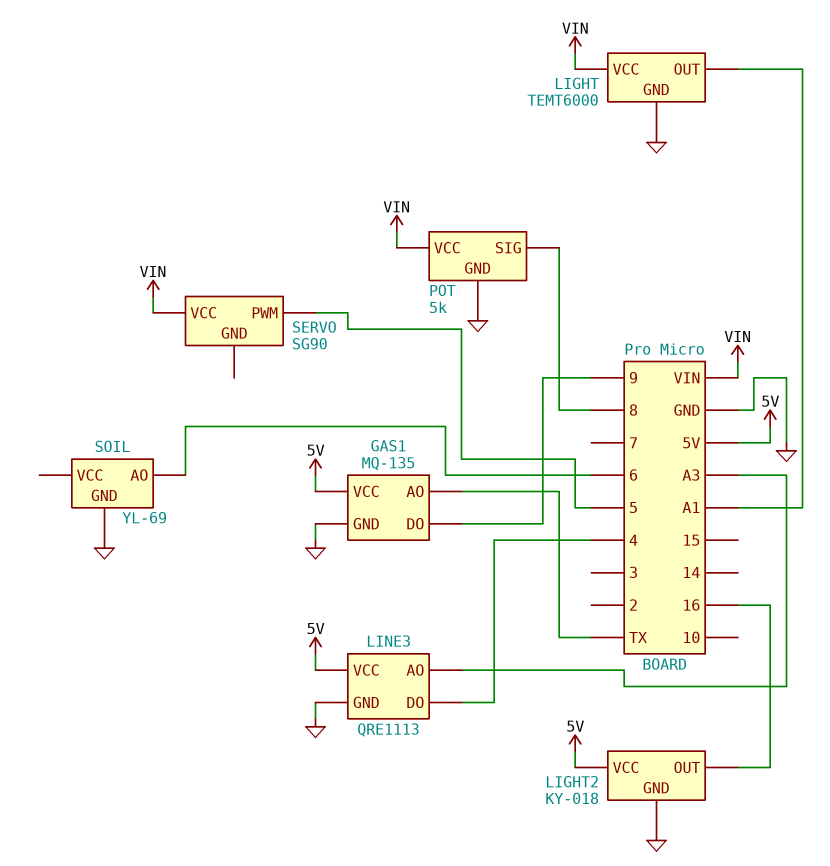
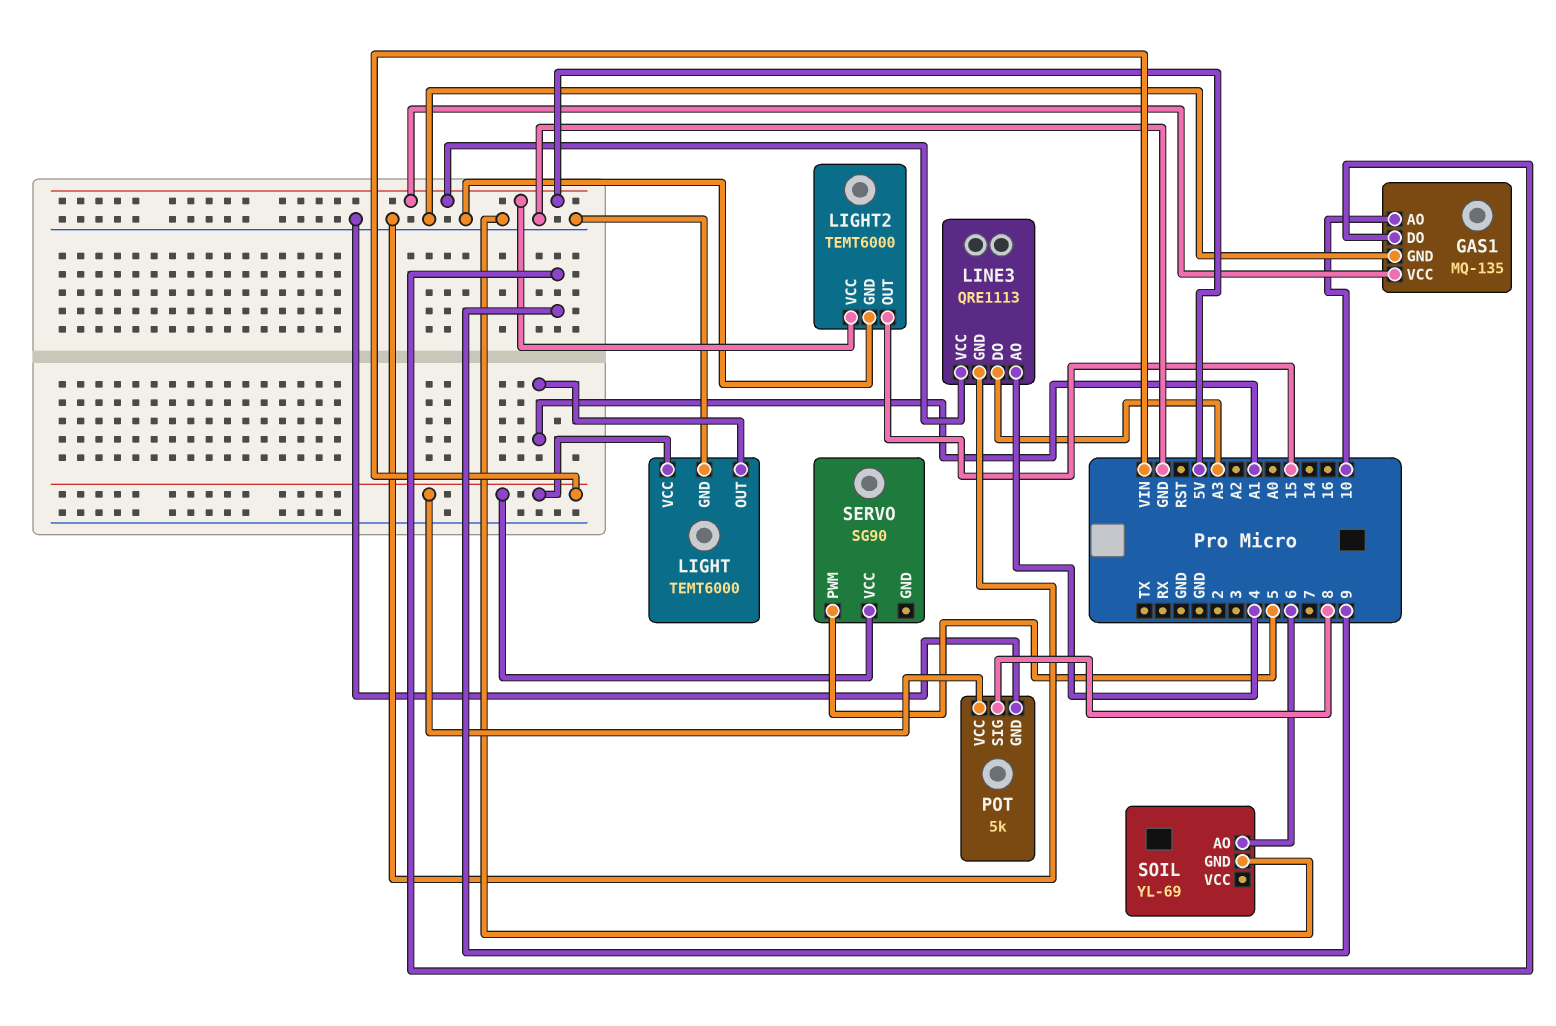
GAS1 pin AO: TX -> 10
LIGHT2: KY-018 -> TEMT6000
LIGHT2 pin OUT: 16 -> 15
LINE3 pin AO: A3 -> 4
LINE3 pin DO: 4 -> A3

